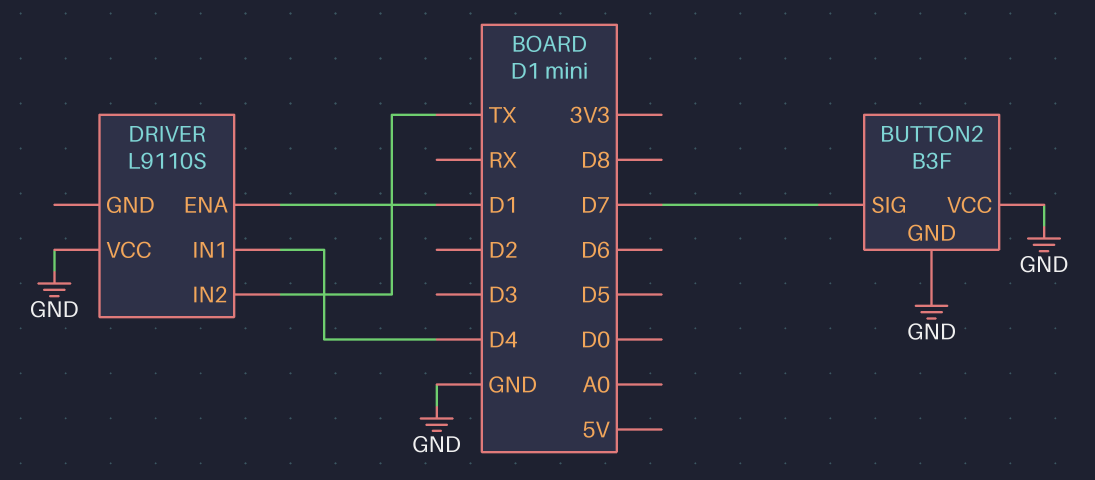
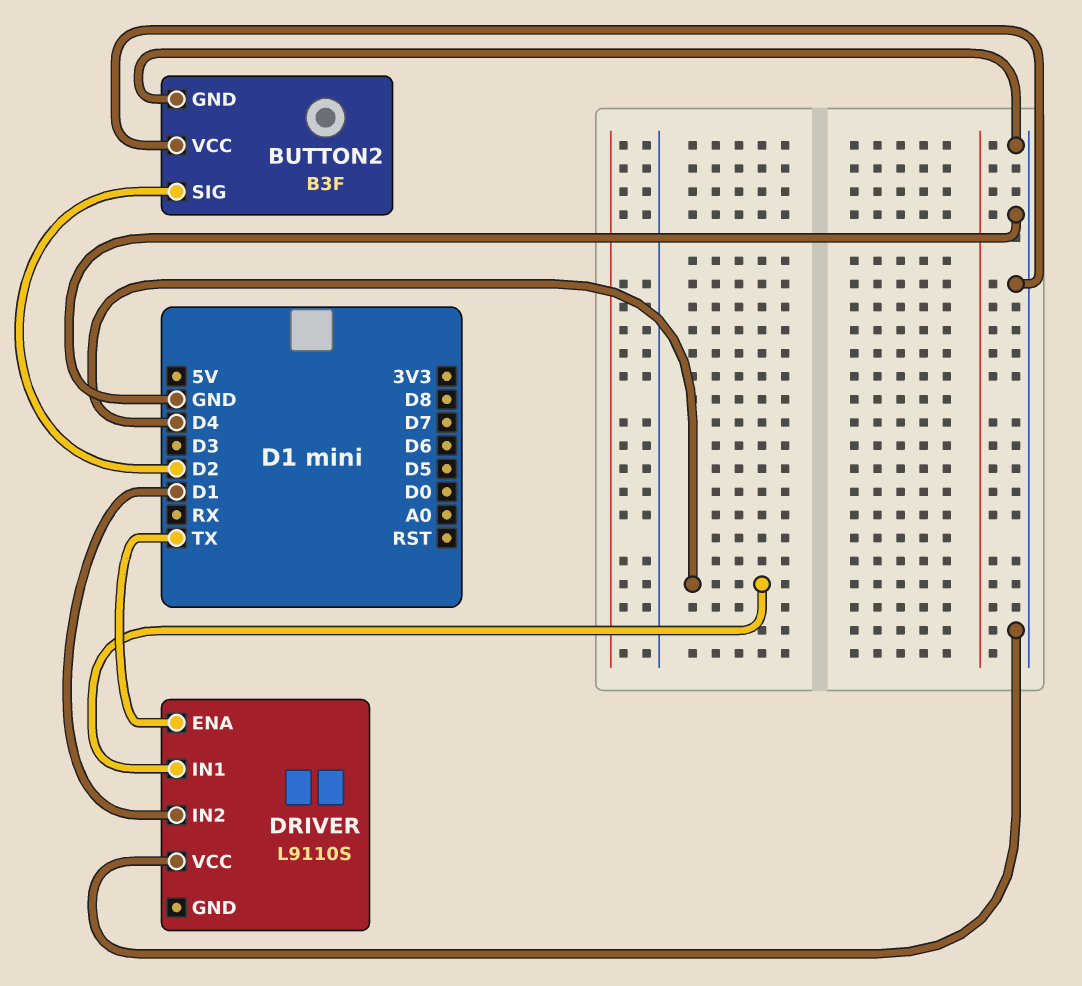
BUTTON2 pin SIG: D7 -> D2
DRIVER pin ENA: D1 -> TX
DRIVER pin IN2: TX -> D1

